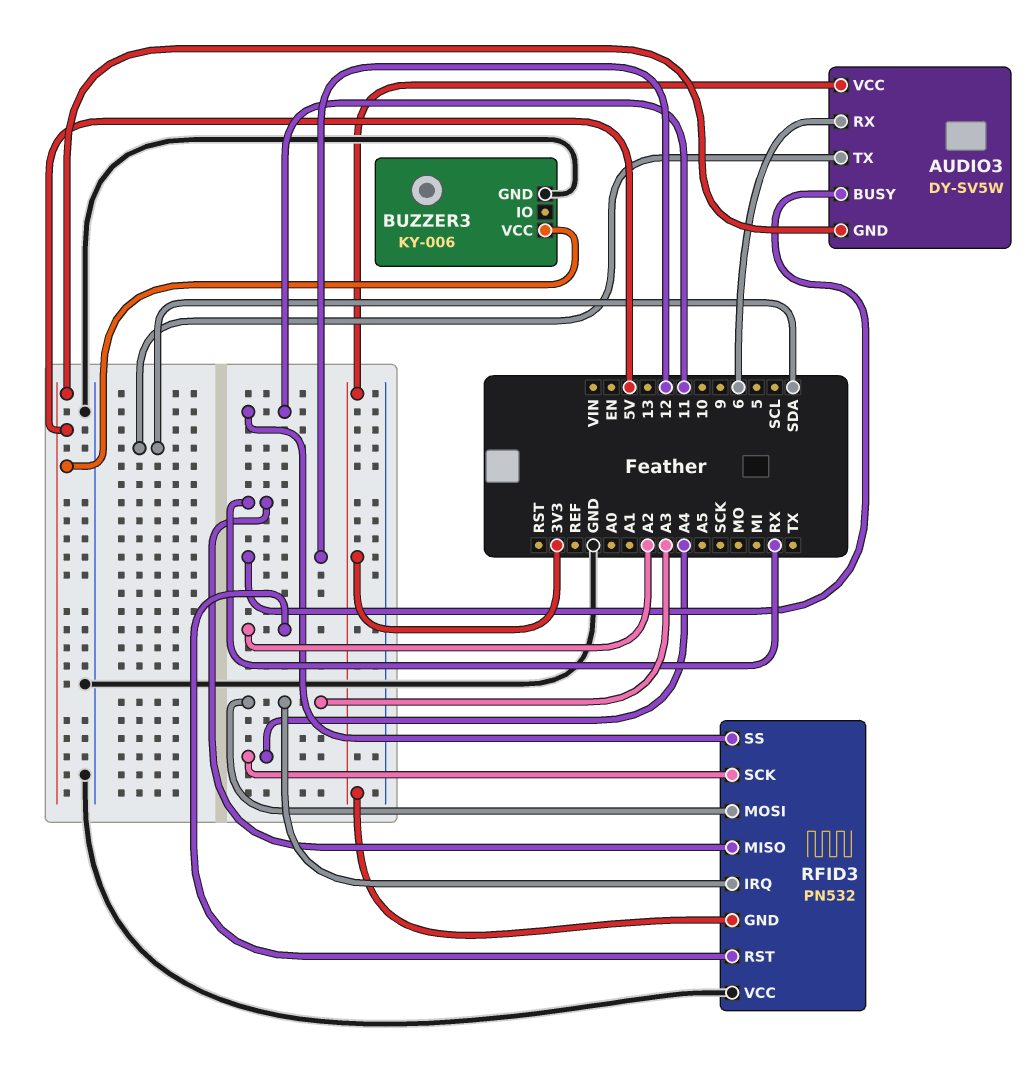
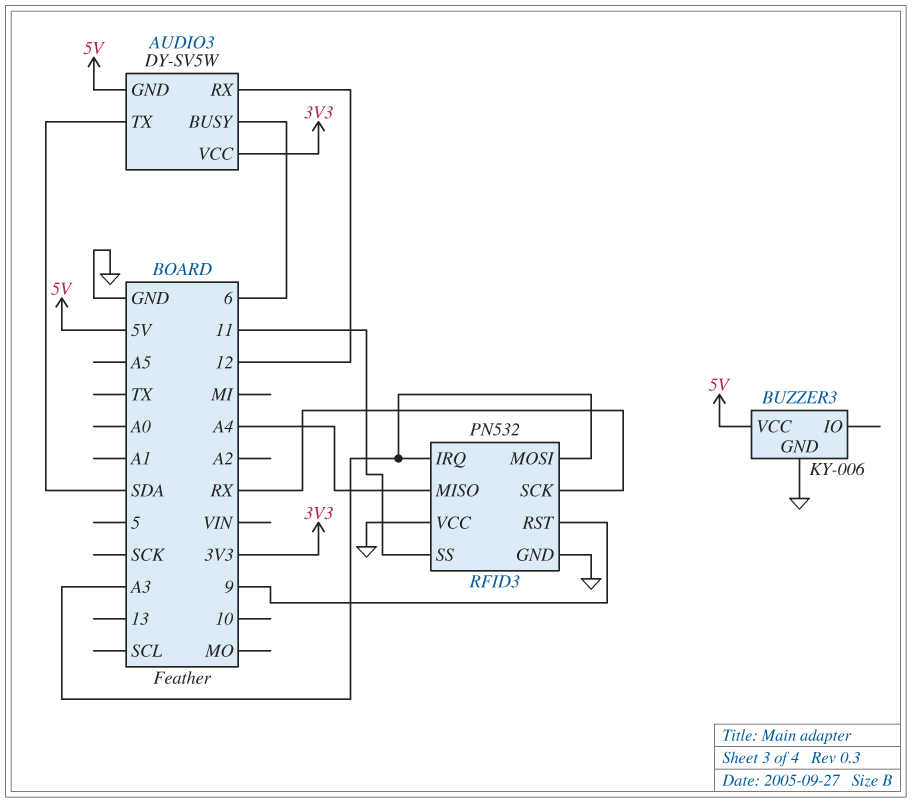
AUDIO3 pin BUSY: 12 -> 6
AUDIO3 pin RX: 6 -> 12
RFID3 pin GND: 3V3 -> GND
RFID3 pin MISO: RX -> A4
RFID3 pin RST: A2 -> 9
RFID3 pin SCK: A4 -> RX

